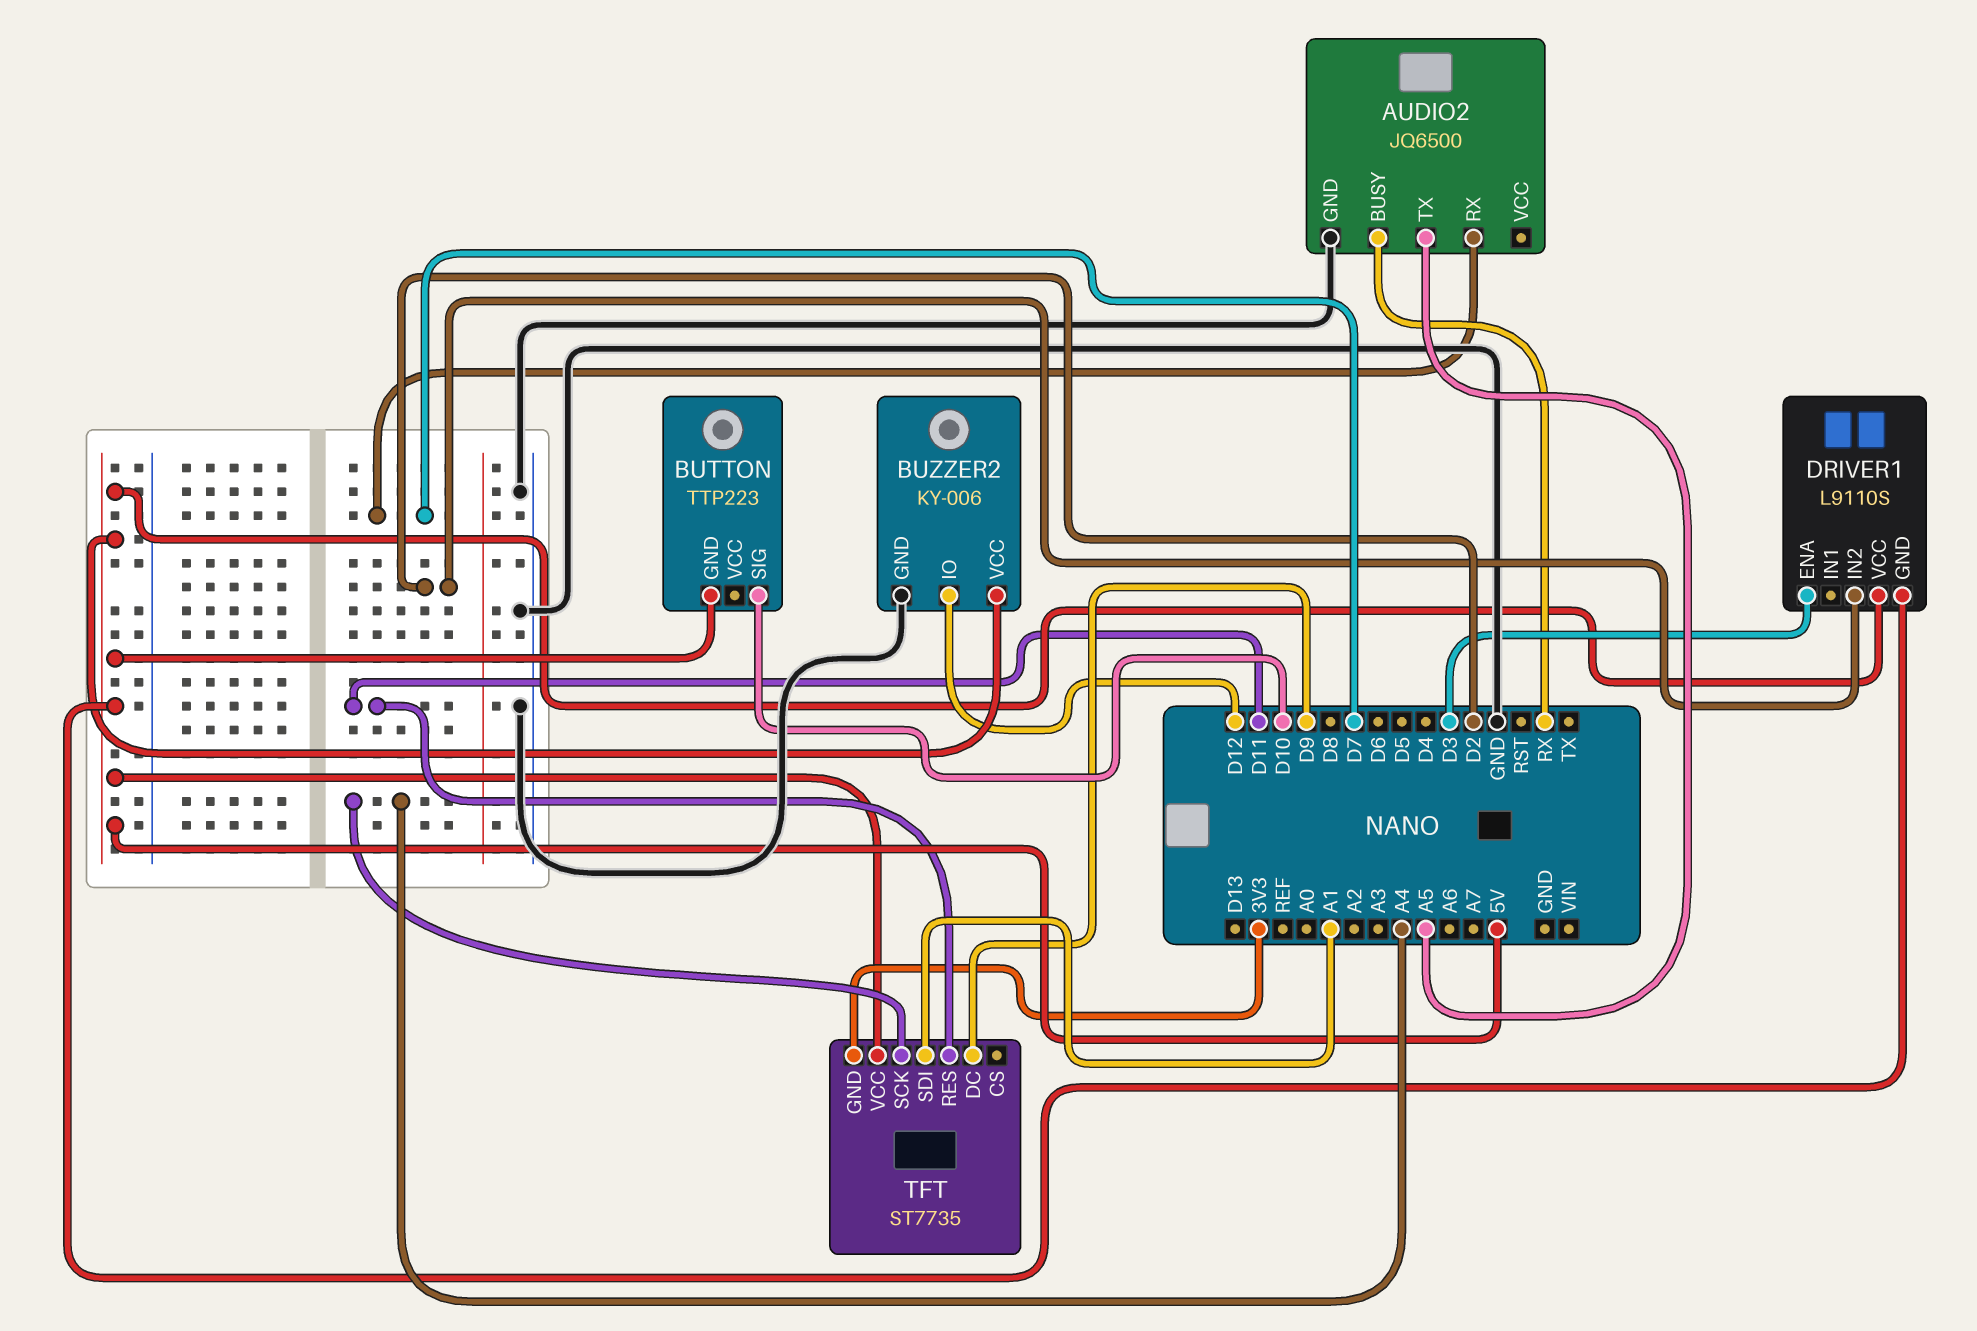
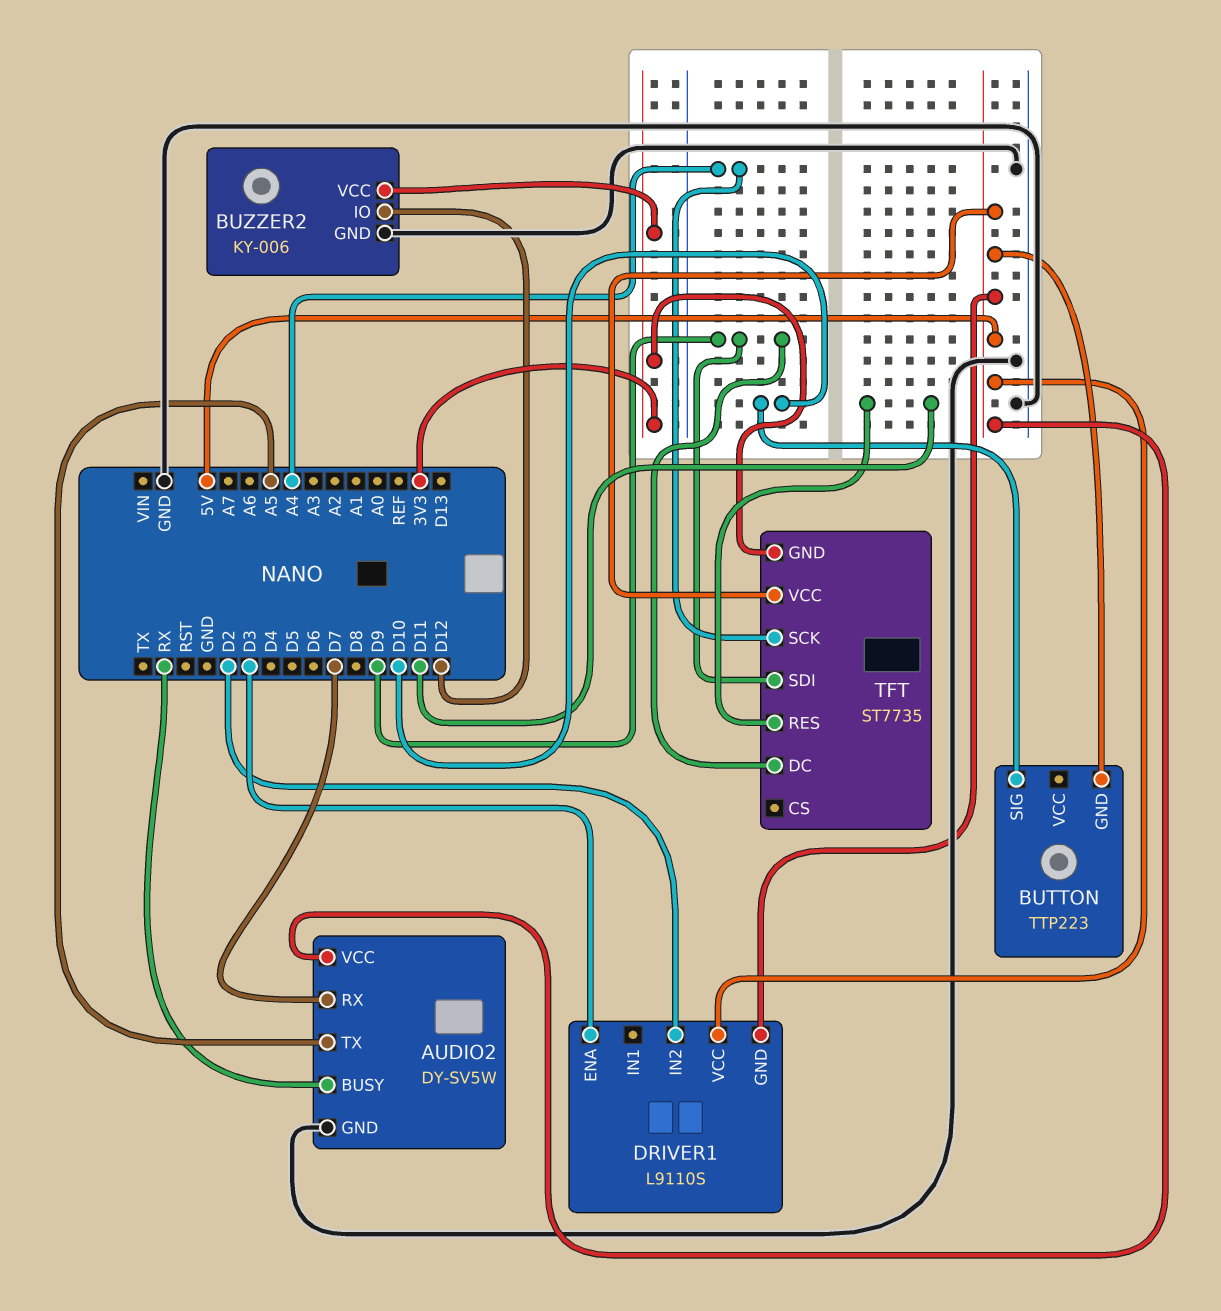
AUDIO2: JQ6500 -> DY-SV5W
AUDIO2 pin VCC: none -> 5V
BUZZER2 pin VCC: 5V -> 3V3
TFT pin SDI: A1 -> D9

